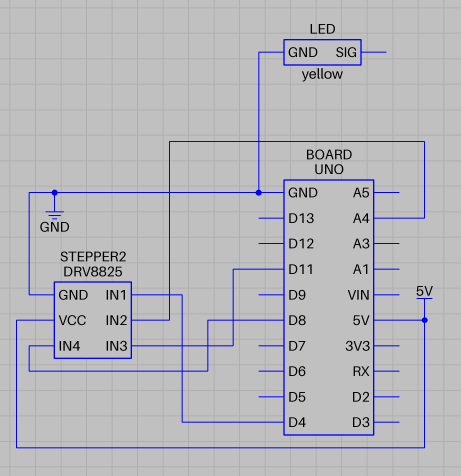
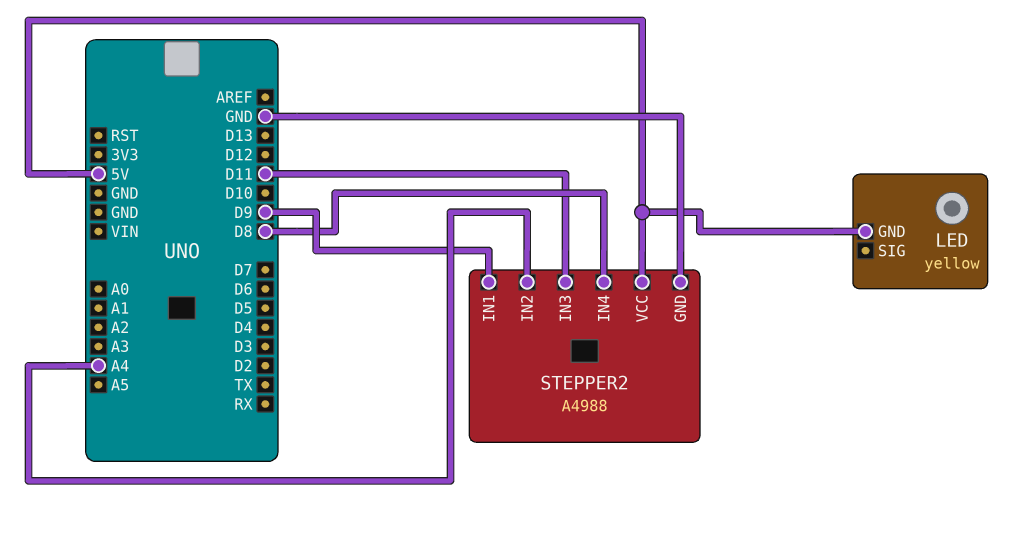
LED pin GND: GND -> 5V
STEPPER2: DRV8825 -> A4988
STEPPER2 pin IN1: D4 -> D9

